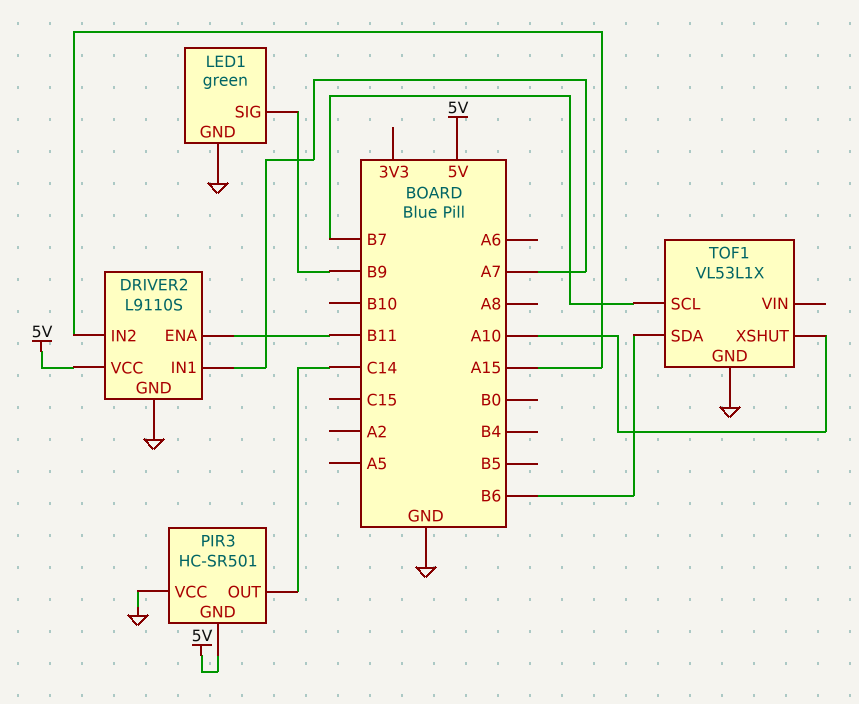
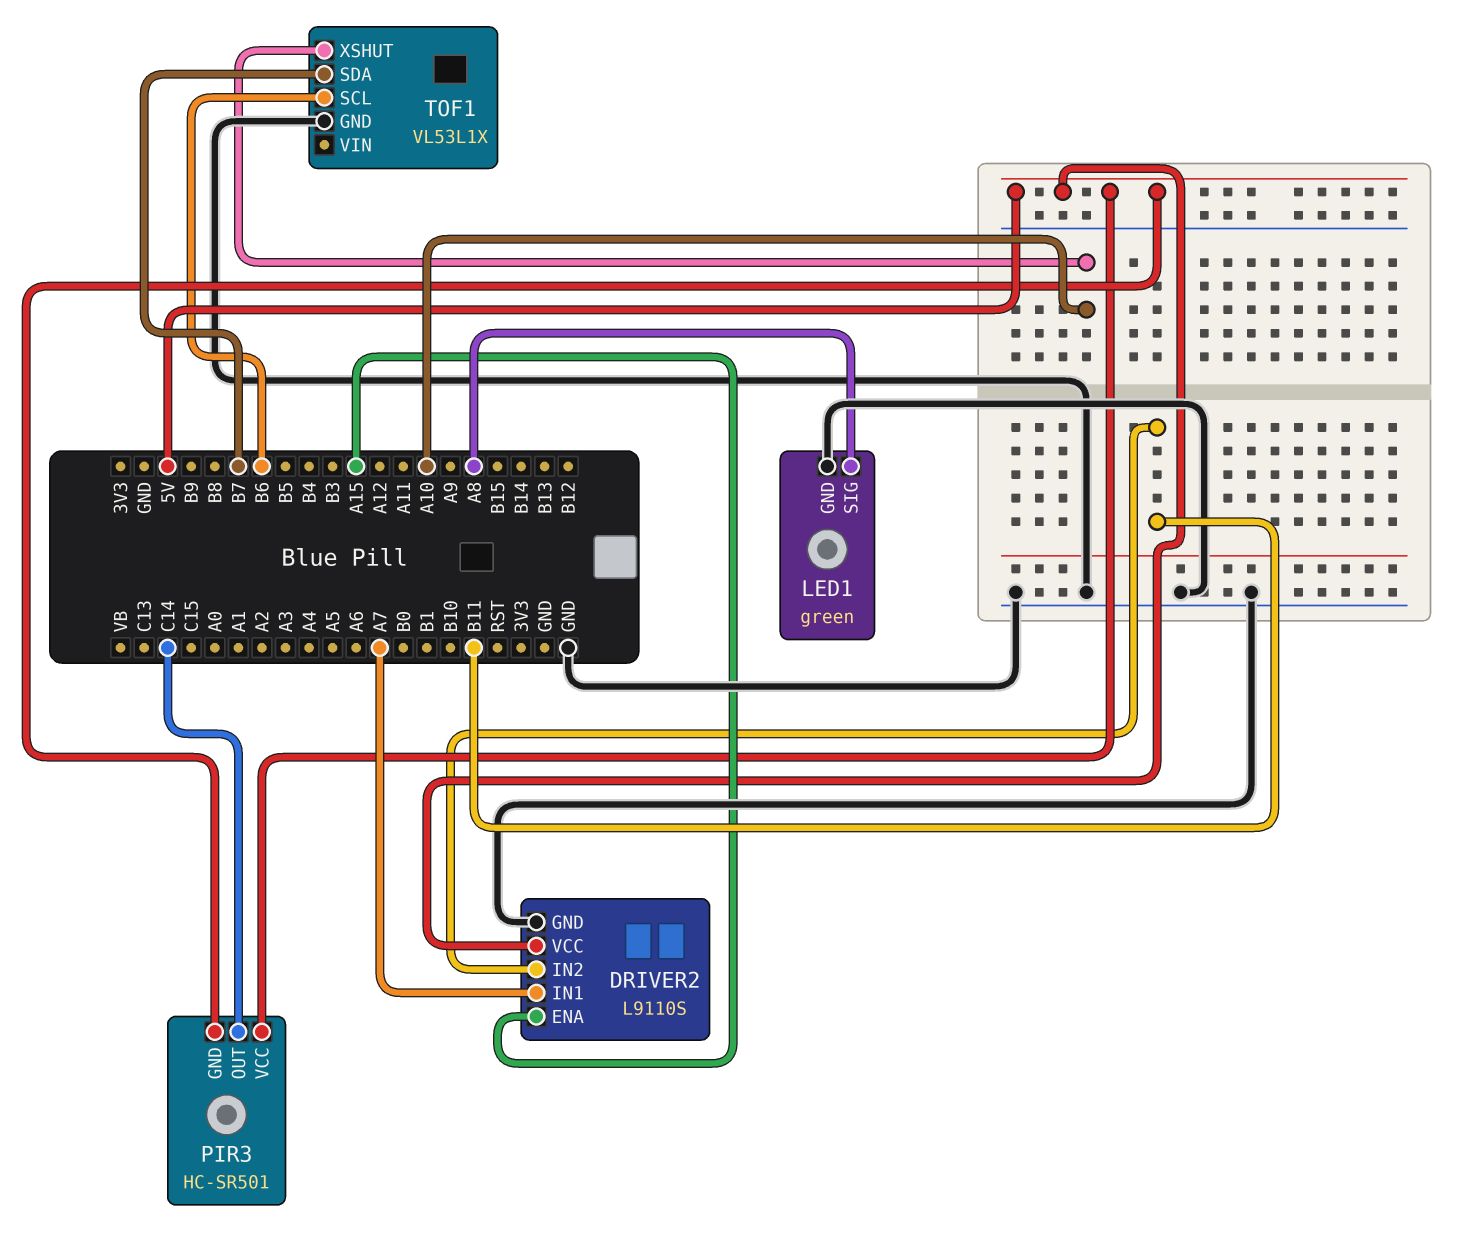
DRIVER2 pin ENA: B11 -> A15
DRIVER2 pin IN2: A15 -> B11
LED1 pin SIG: B9 -> A8
PIR3 pin VCC: GND -> 5V
TOF1 pin SCL: B7 -> B6
TOF1 pin SDA: B6 -> B7

